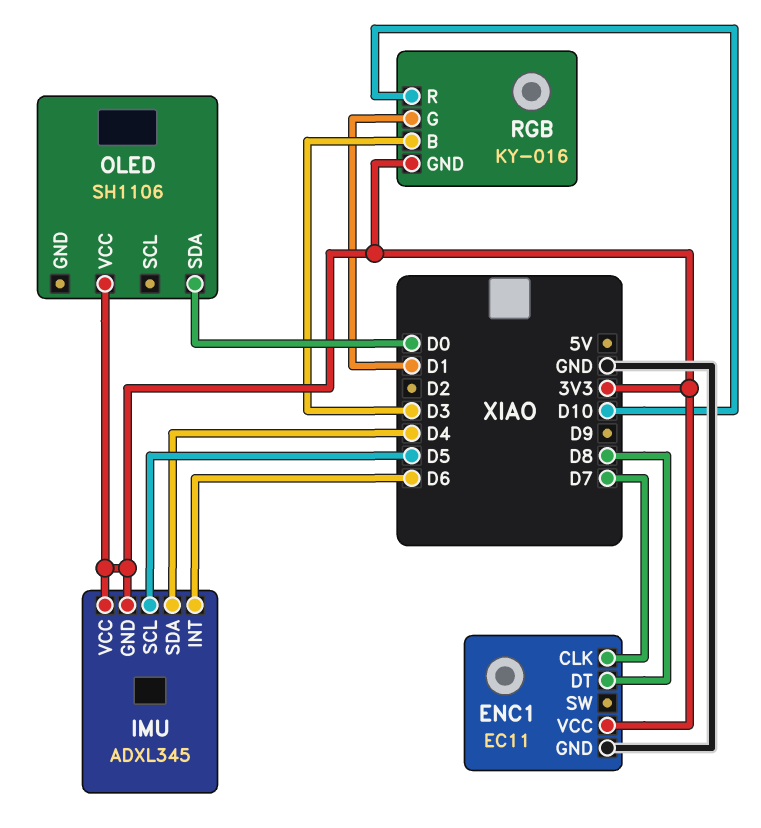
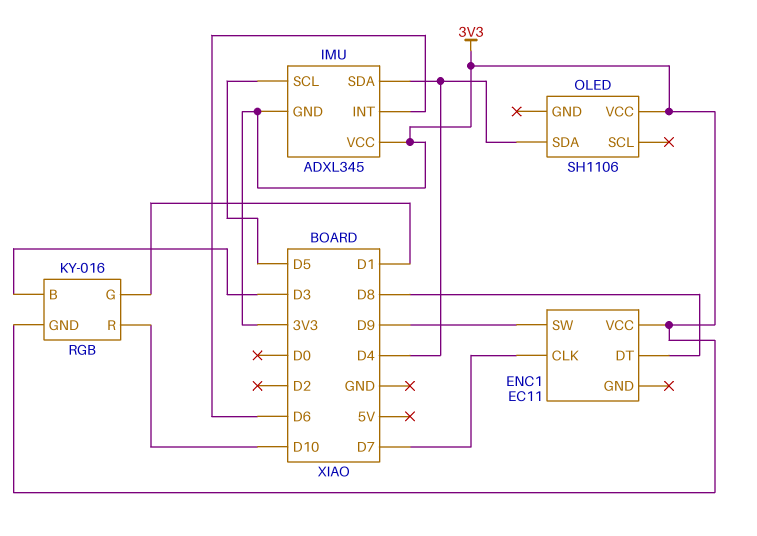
ENC1 pin GND: GND -> none
ENC1 pin SW: none -> D9
OLED pin SDA: D0 -> D4

